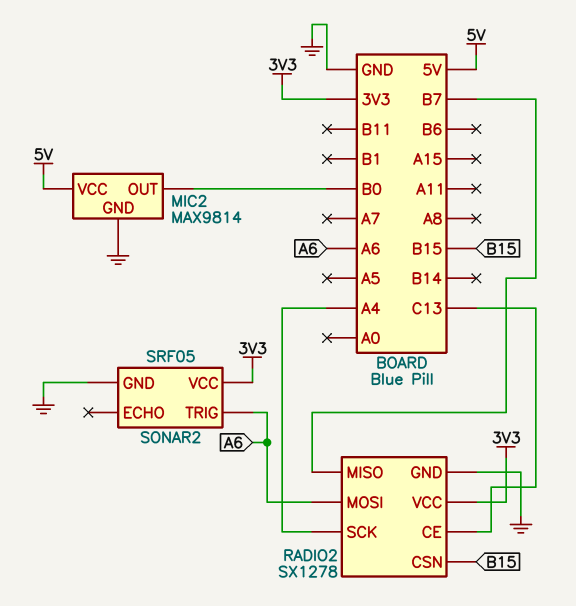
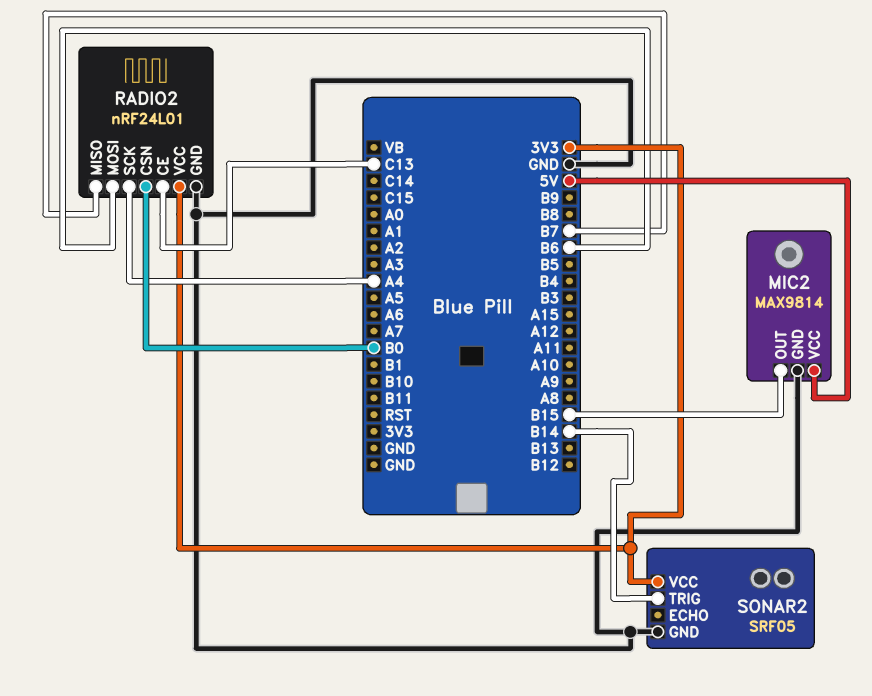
MIC2 pin OUT: B0 -> B15
RADIO2: SX1278 -> nRF24L01
RADIO2 pin CSN: B15 -> B0
RADIO2 pin MOSI: A6 -> B6
SONAR2 pin TRIG: A6 -> B14

